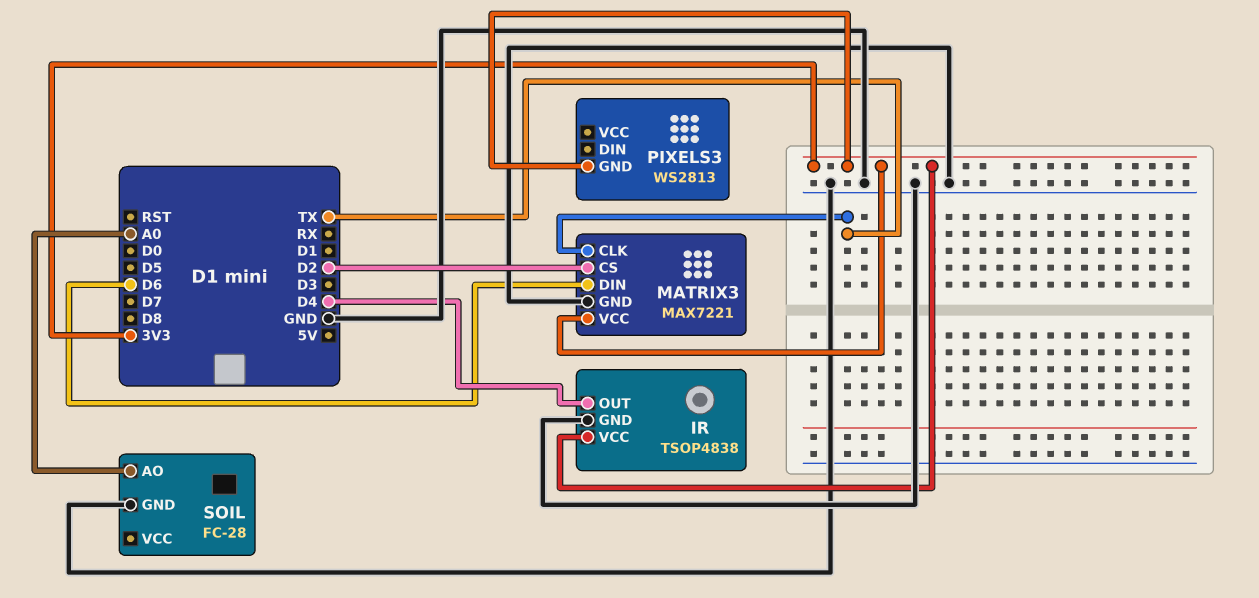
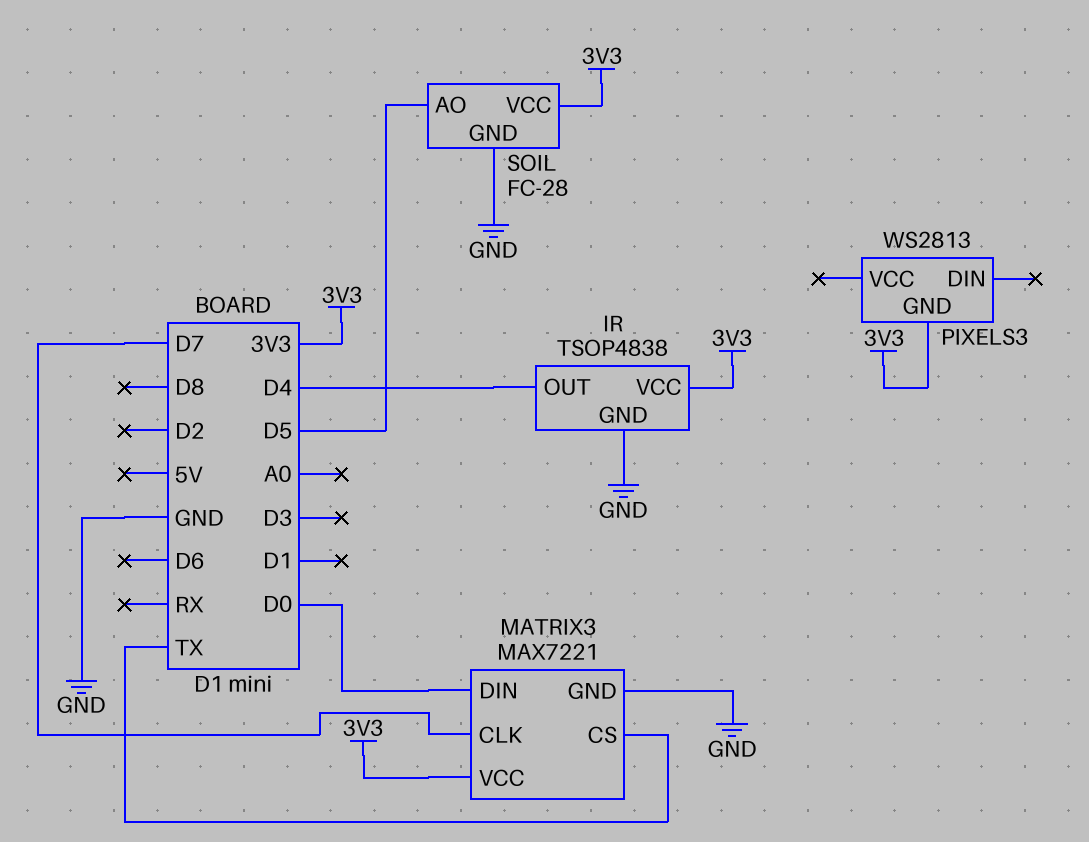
MATRIX3 pin CLK: TX -> D7
MATRIX3 pin CS: D2 -> TX
MATRIX3 pin DIN: D6 -> D0
SOIL pin AO: A0 -> D5
SOIL pin VCC: none -> 3V3

